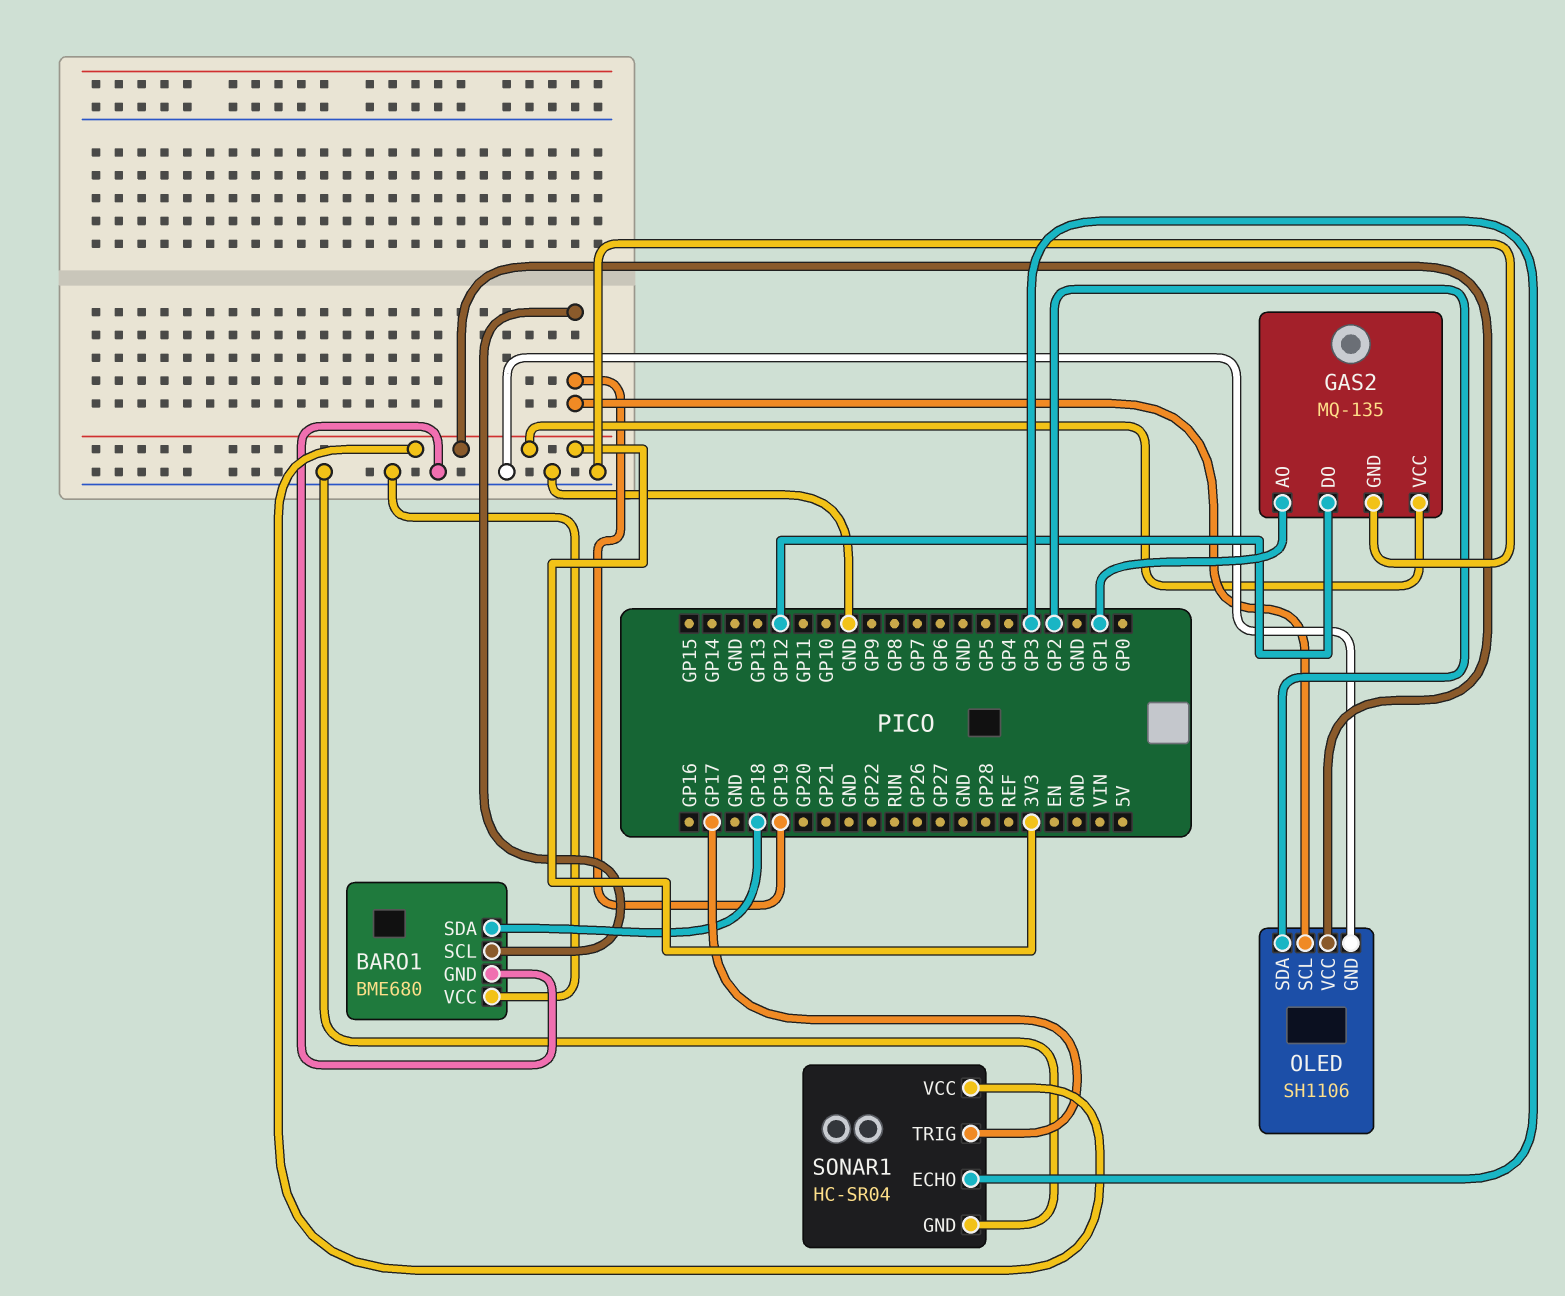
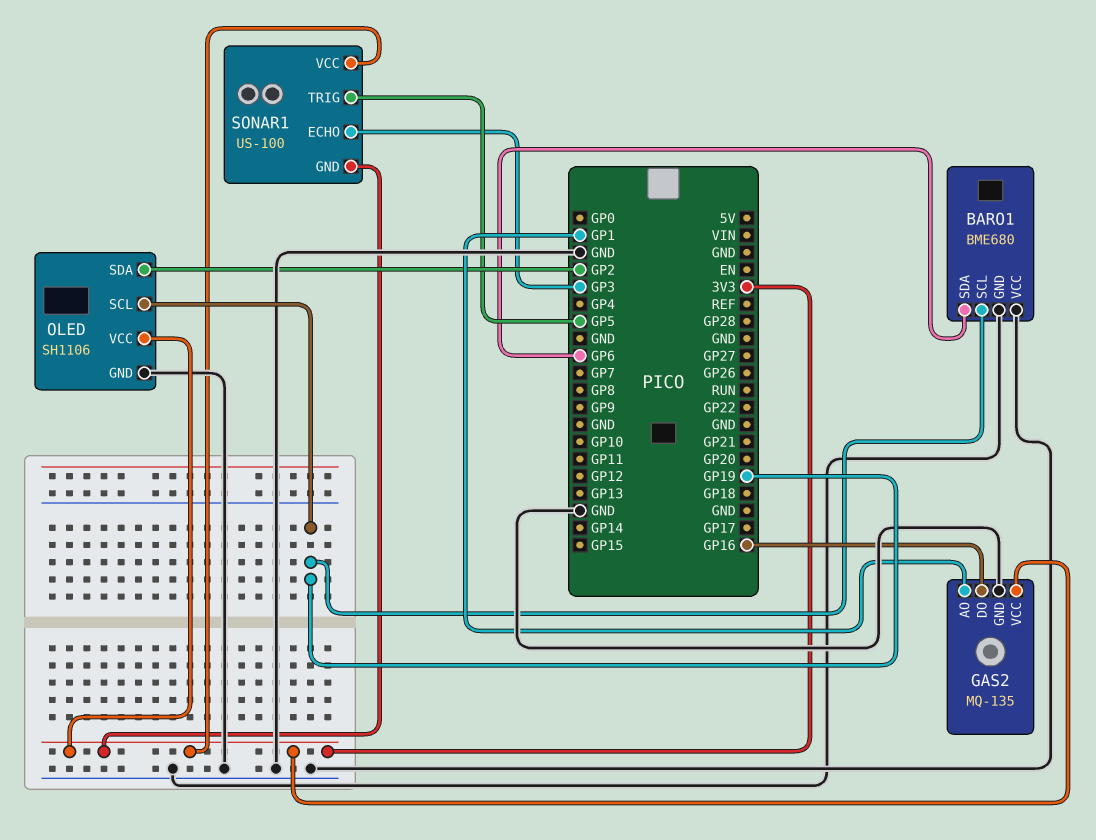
BARO1 pin SDA: GP18 -> GP6
GAS2 pin DO: GP12 -> GP16
SONAR1: HC-SR04 -> US-100
SONAR1 pin GND: GND -> 3V3
SONAR1 pin TRIG: GP17 -> GP5

